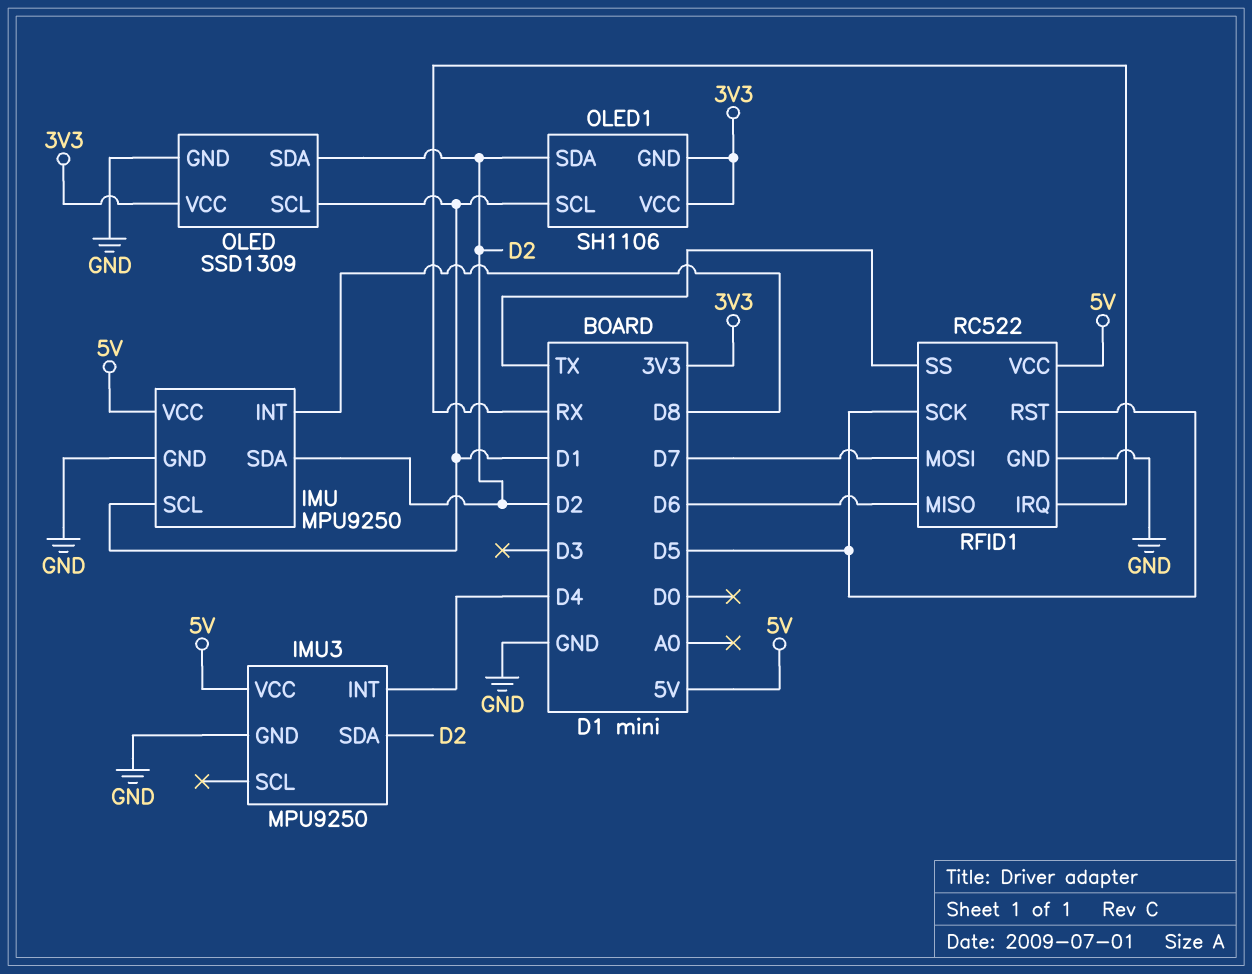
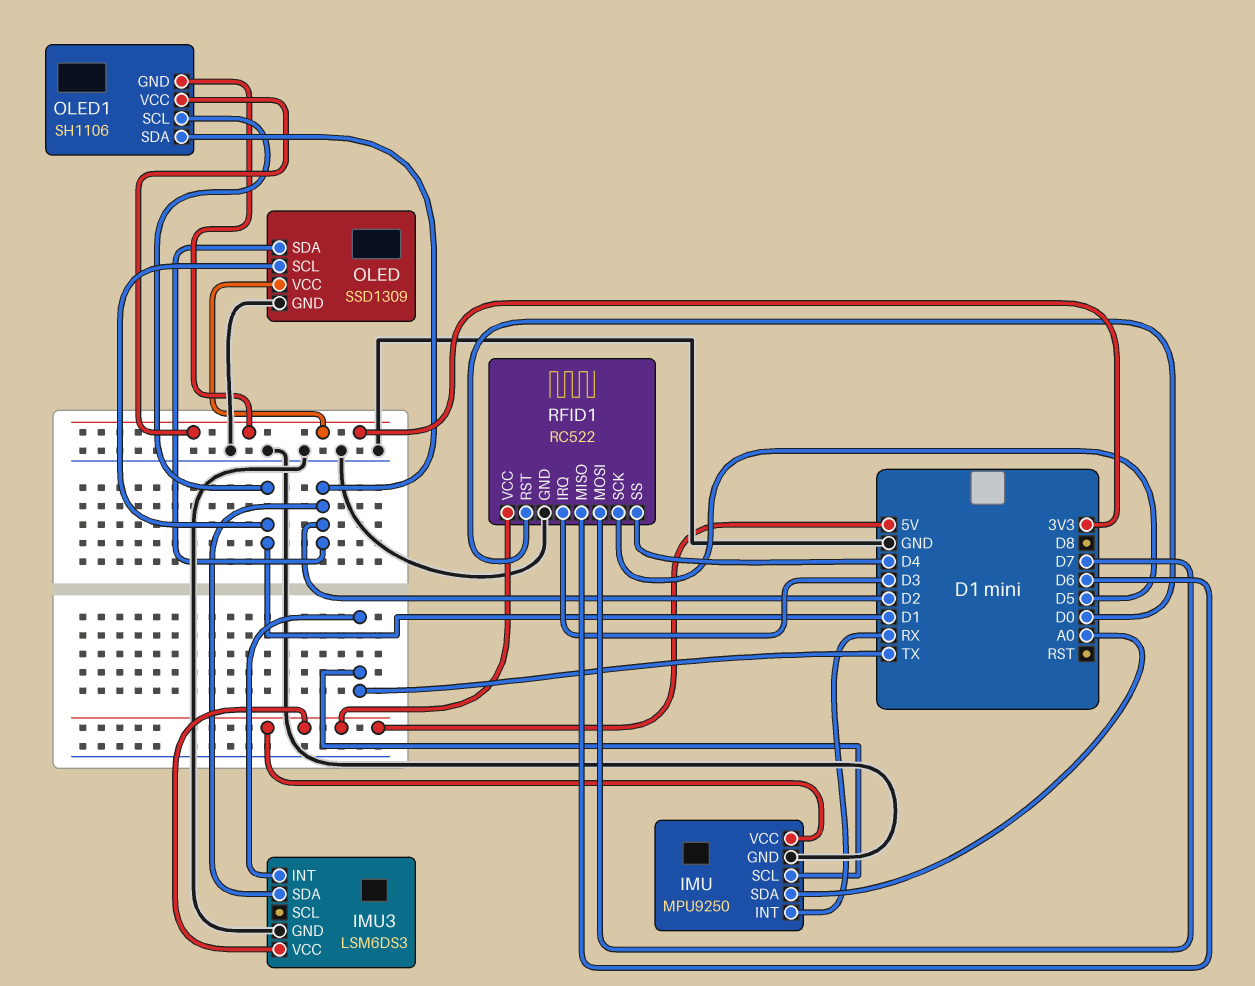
IMU pin INT: D8 -> RX
IMU pin SCL: D1 -> TX
IMU pin SDA: D2 -> A0
IMU3: MPU9250 -> LSM6DS3
IMU3 pin INT: D4 -> TX
RFID1 pin IRQ: RX -> D3
RFID1 pin RST: D5 -> D0
RFID1 pin SS: TX -> D4

